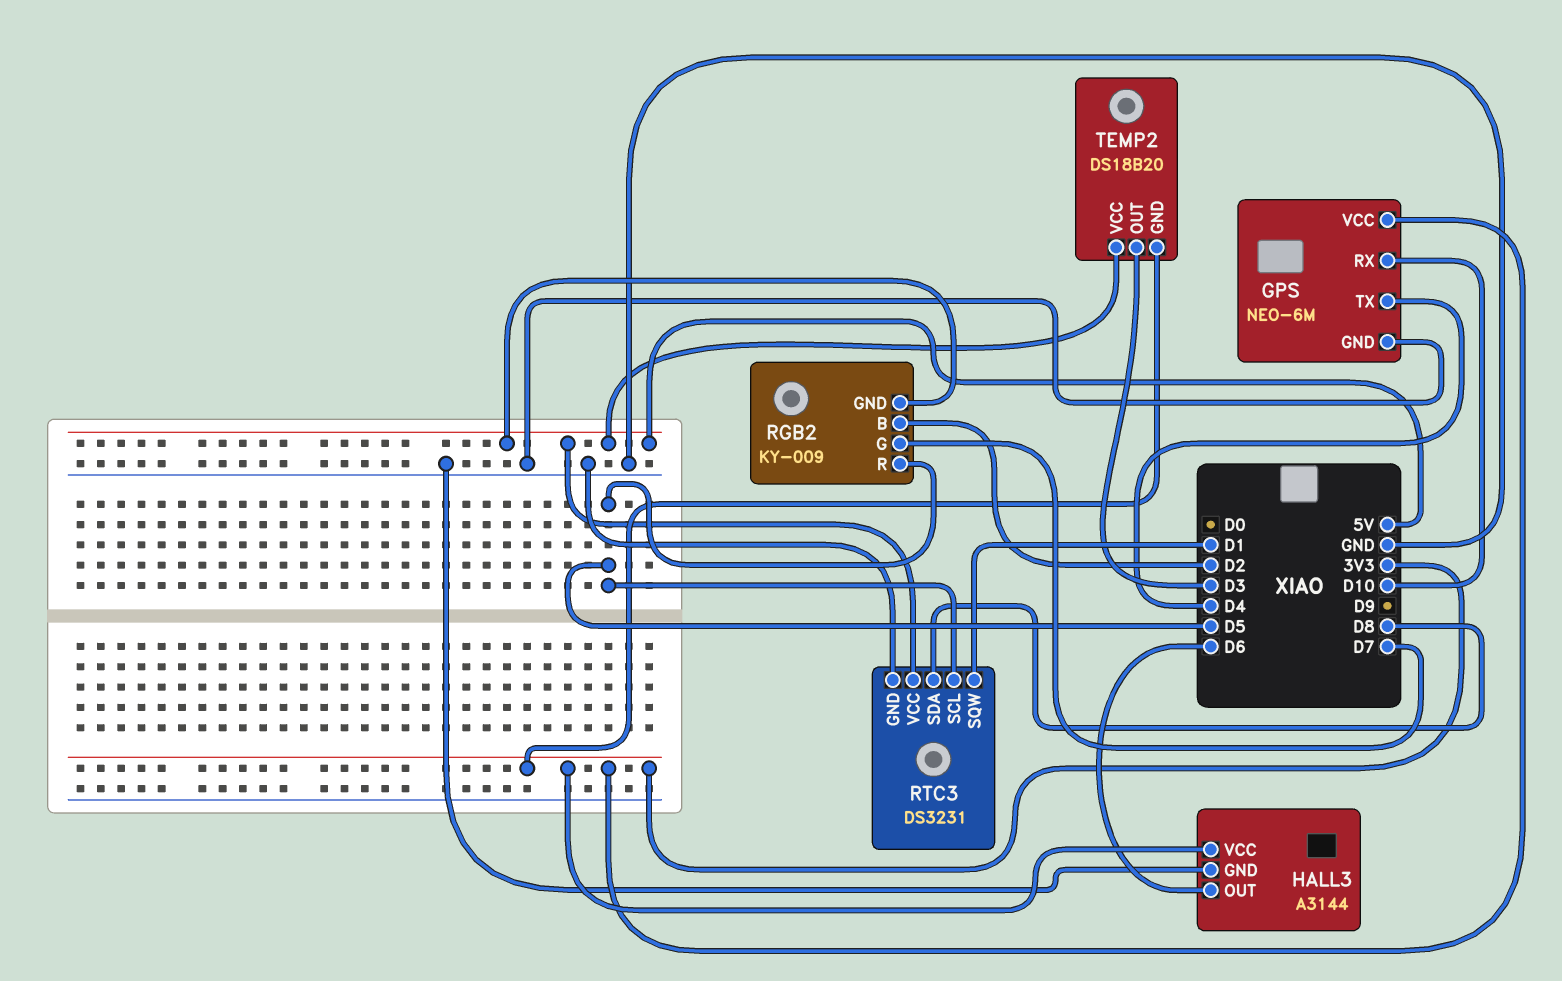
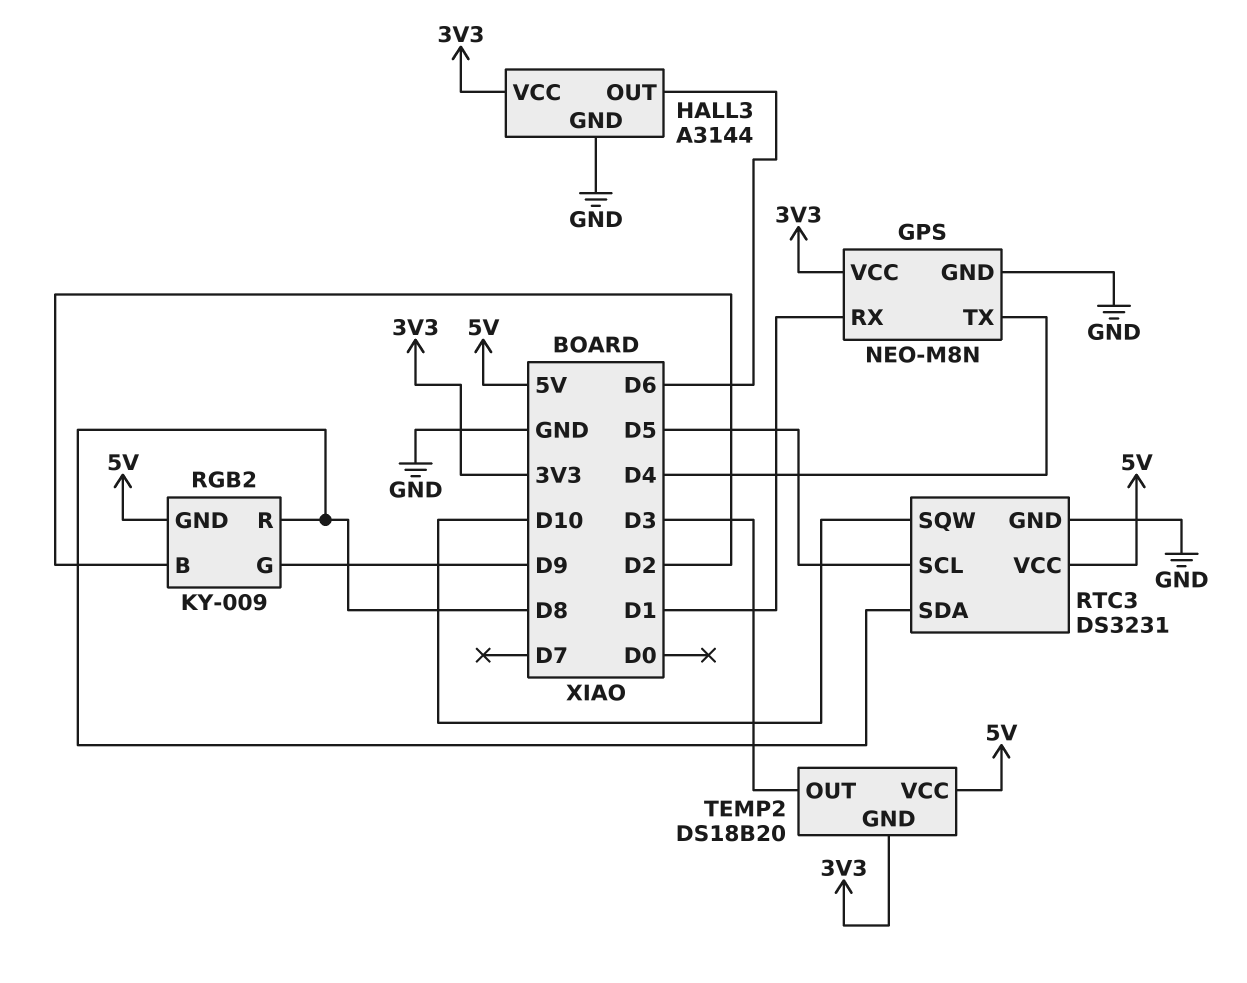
GPS: NEO-6M -> NEO-M8N
GPS pin RX: D10 -> D1
RGB2 pin G: D7 -> D9
RGB2 pin R: D5 -> D8
RTC3 pin SQW: D1 -> D10

